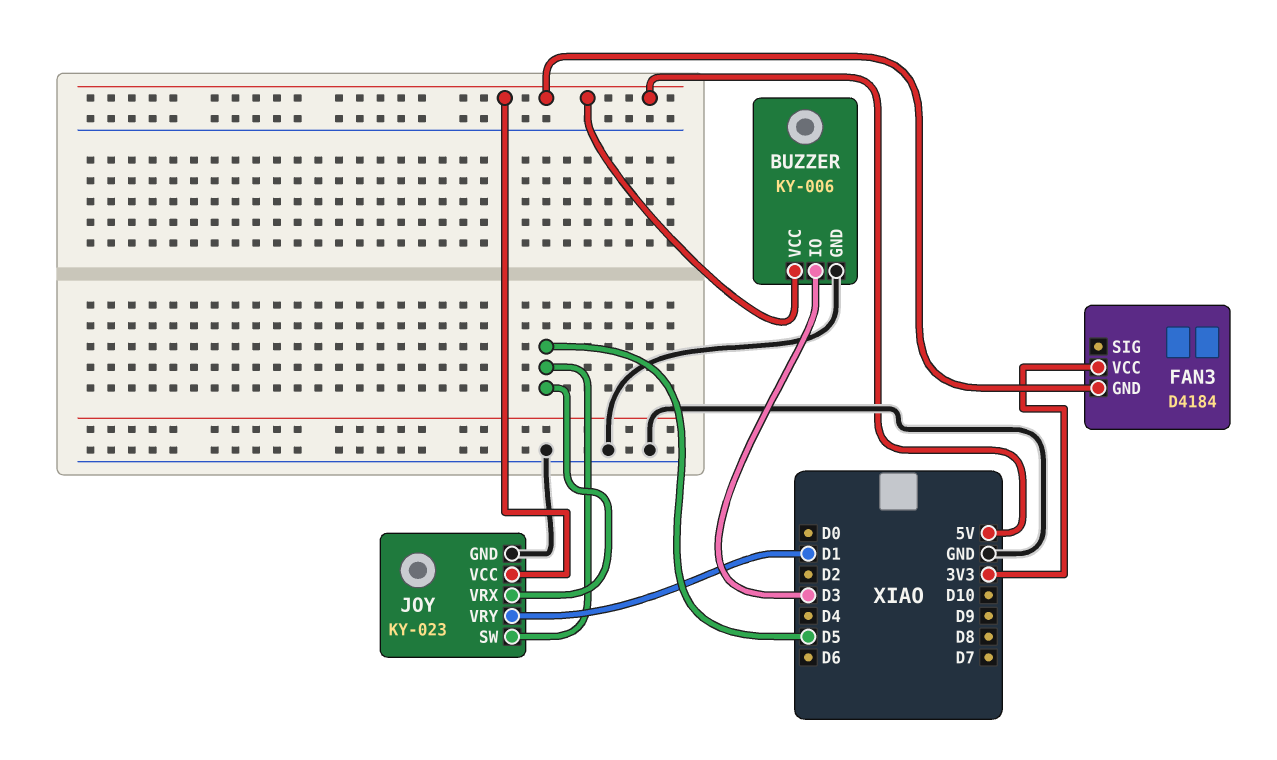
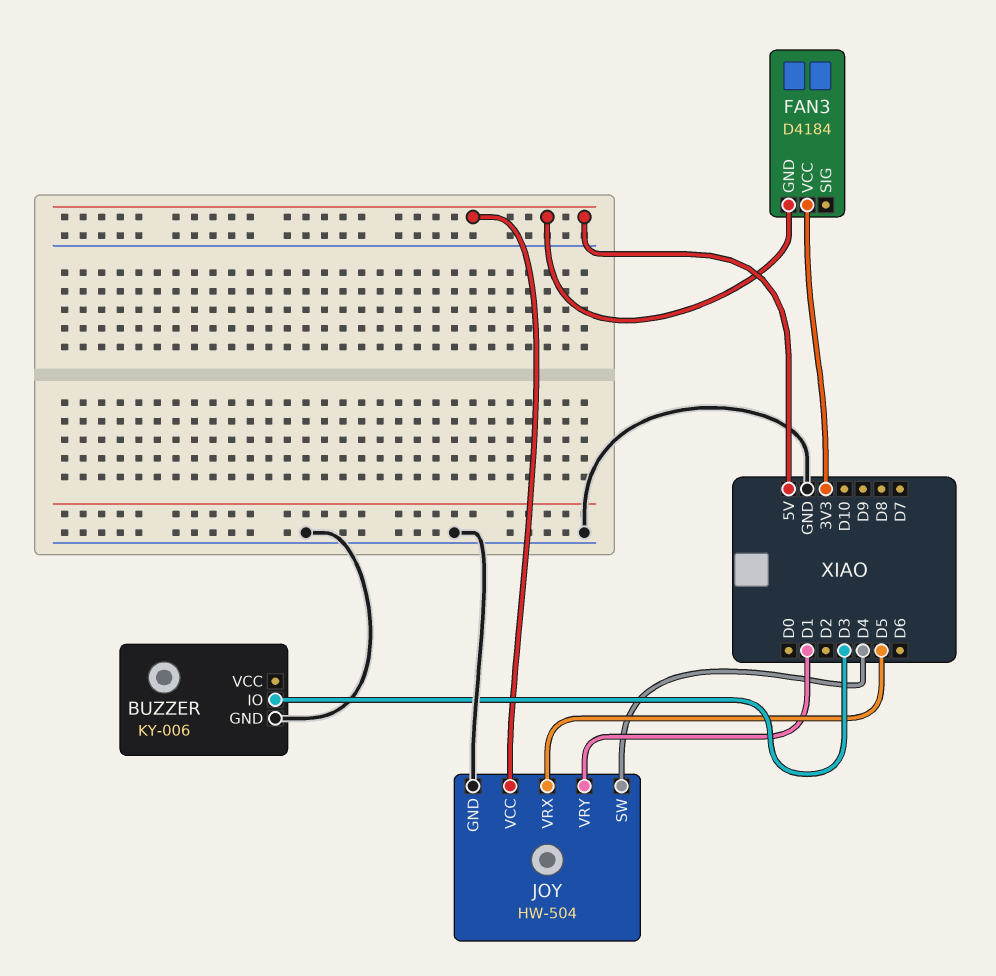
BUZZER pin VCC: 5V -> none
JOY: KY-023 -> HW-504
JOY pin SW: D5 -> D4

